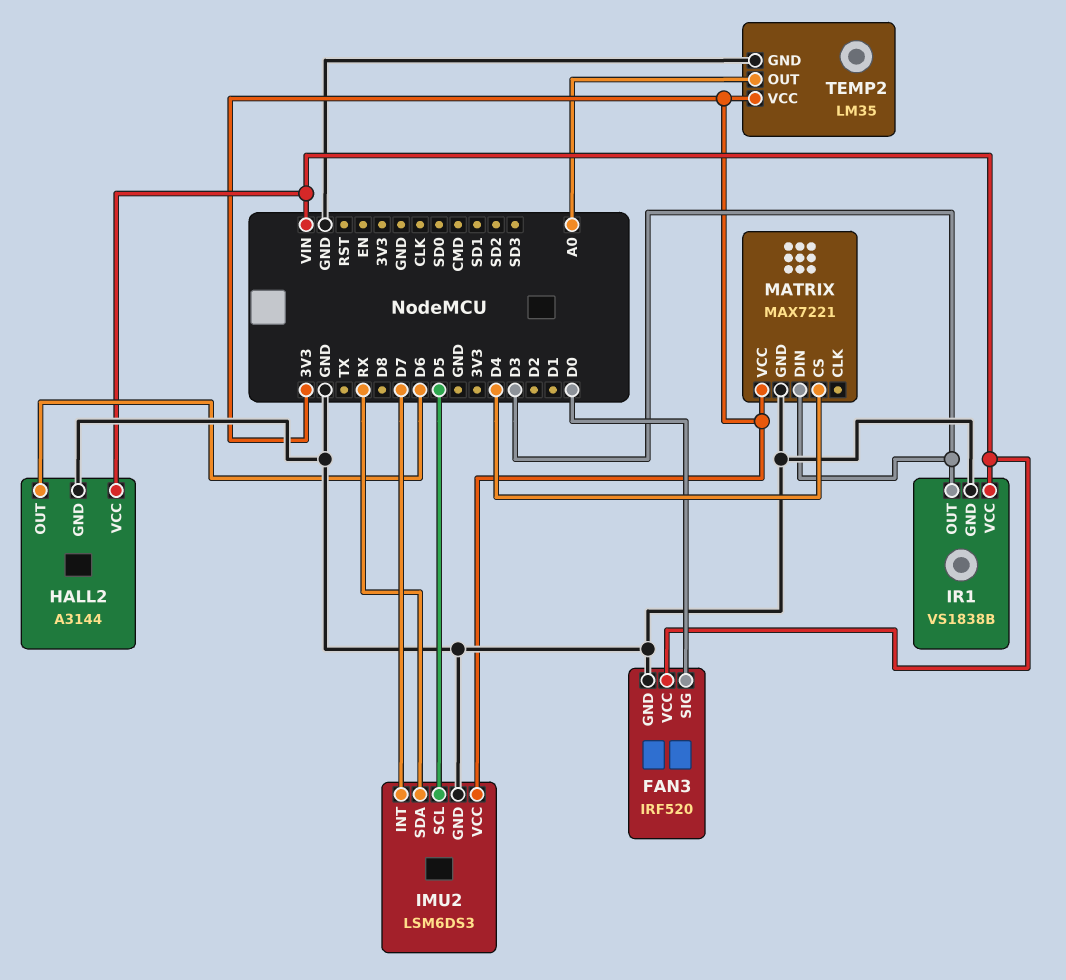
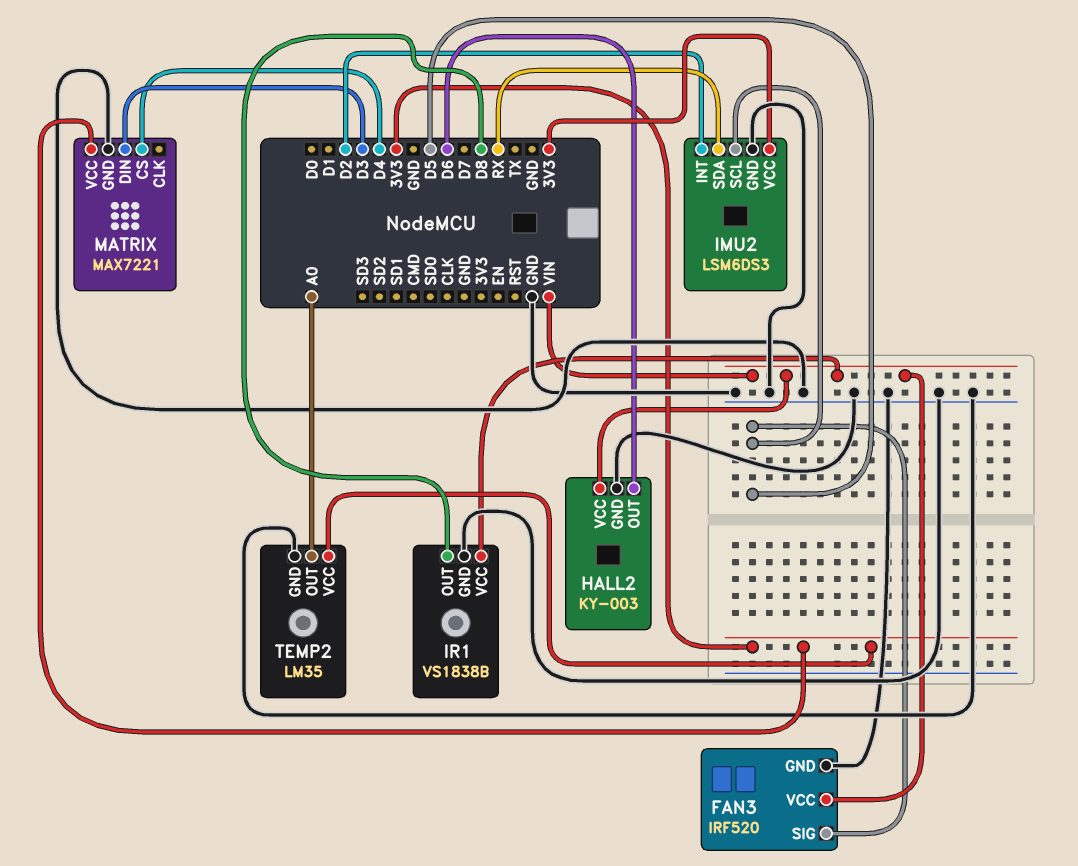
FAN3 pin SIG: D0 -> D5
HALL2: A3144 -> KY-003
IMU2 pin INT: D7 -> D2
IR1 pin OUT: D3 -> D8

